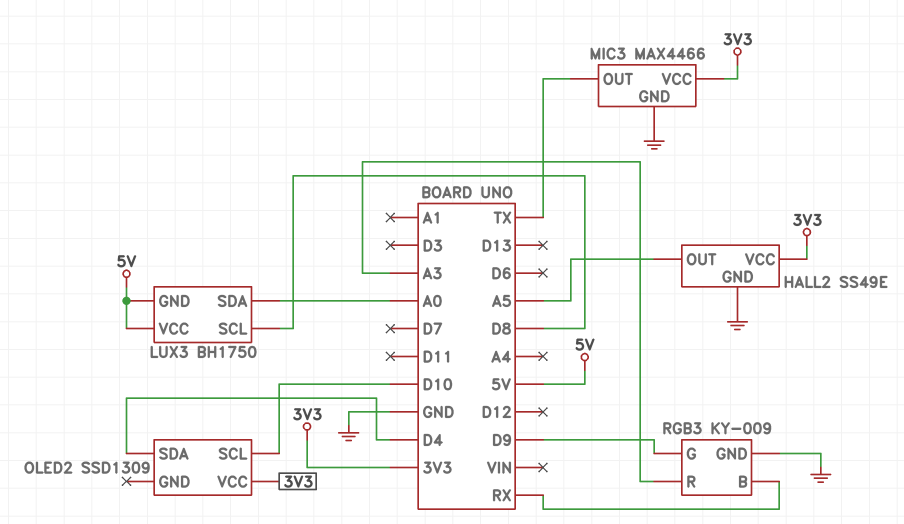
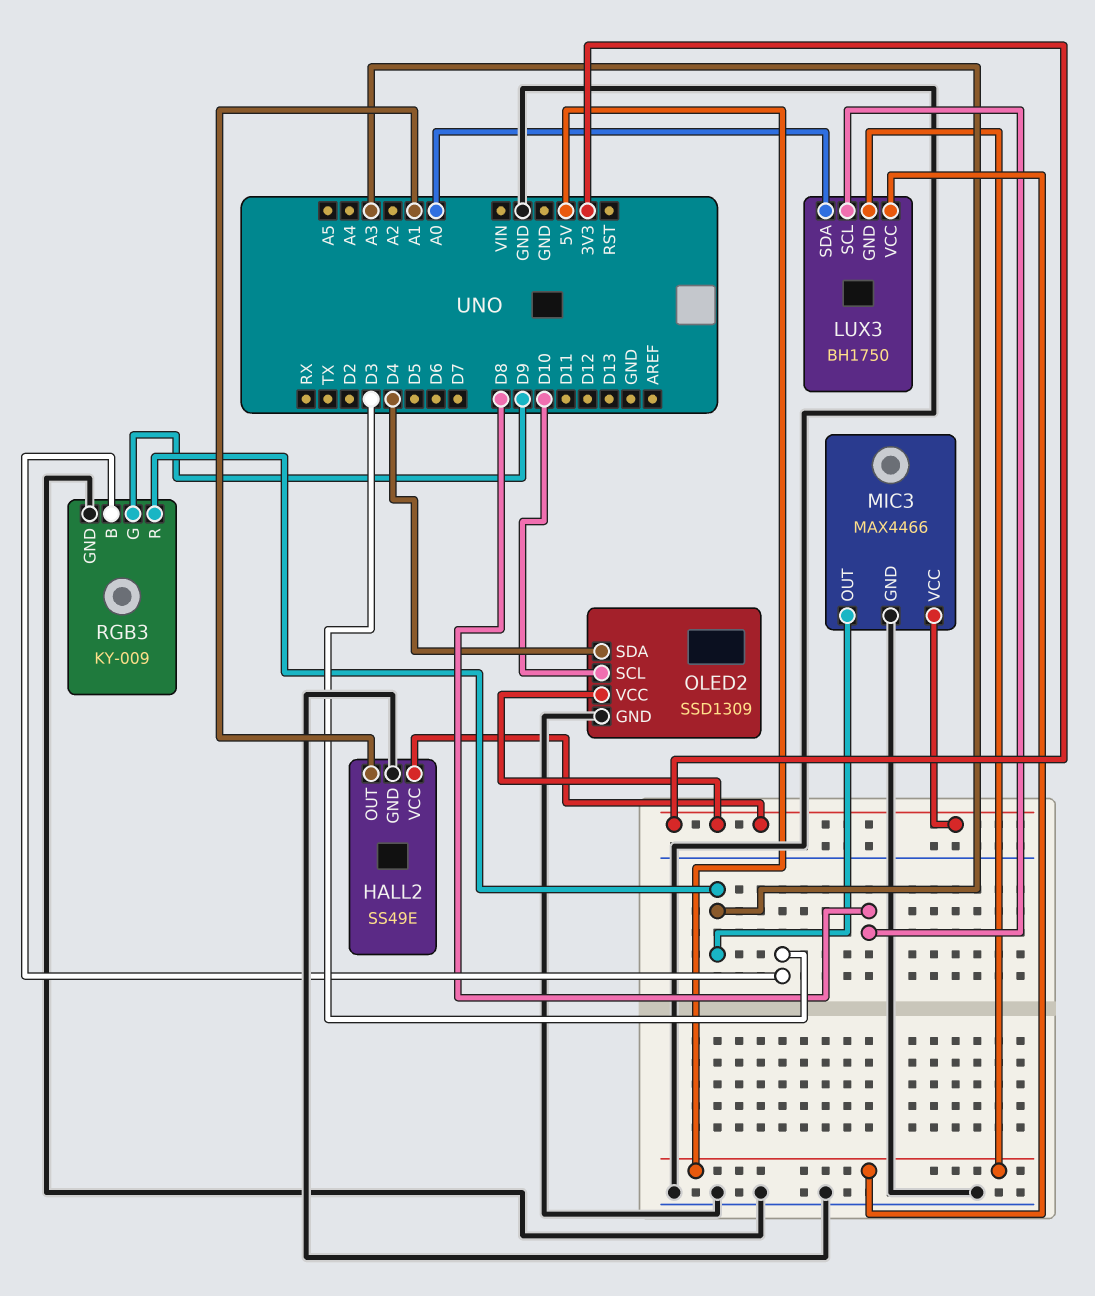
HALL2 pin OUT: A5 -> A1
MIC3 pin OUT: TX -> A3
OLED2 pin GND: none -> GND
RGB3 pin B: RX -> D3

